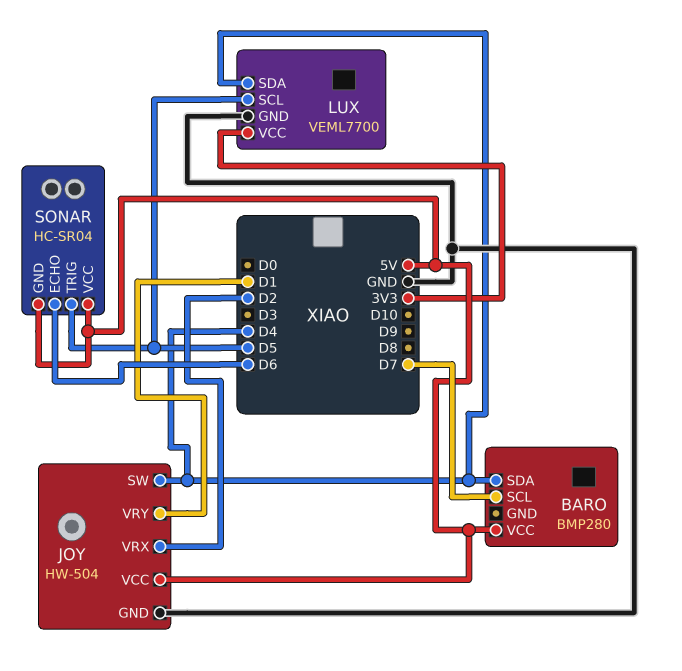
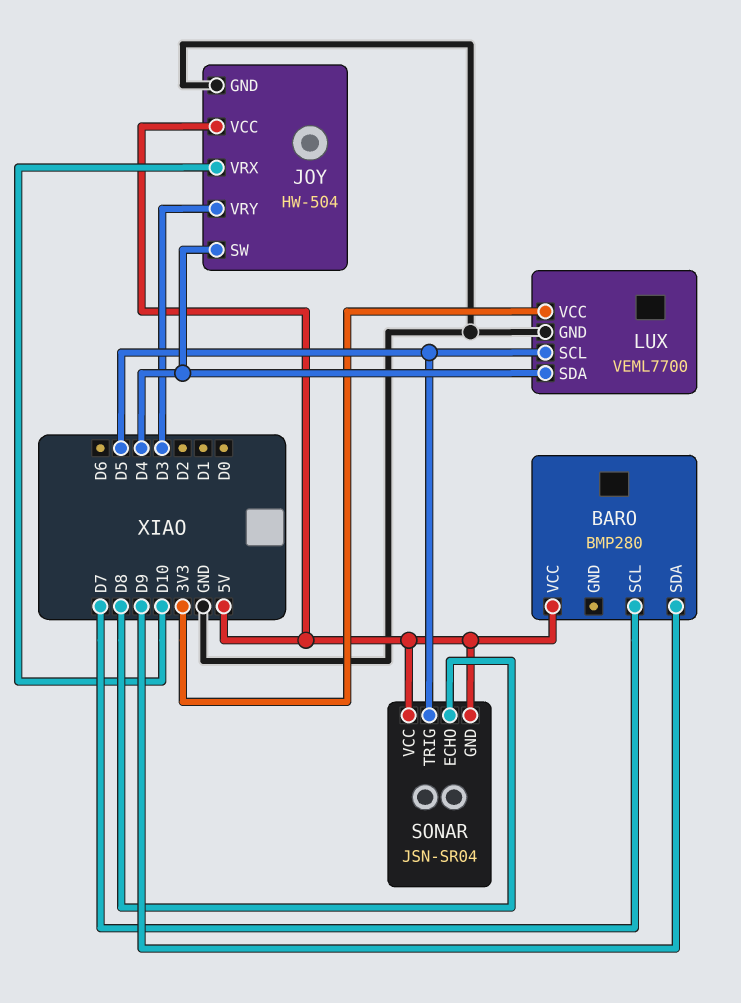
BARO pin SDA: D4 -> D9
JOY pin VRX: D2 -> D10
JOY pin VRY: D1 -> D3
SONAR: HC-SR04 -> JSN-SR04
SONAR pin ECHO: D6 -> D8

